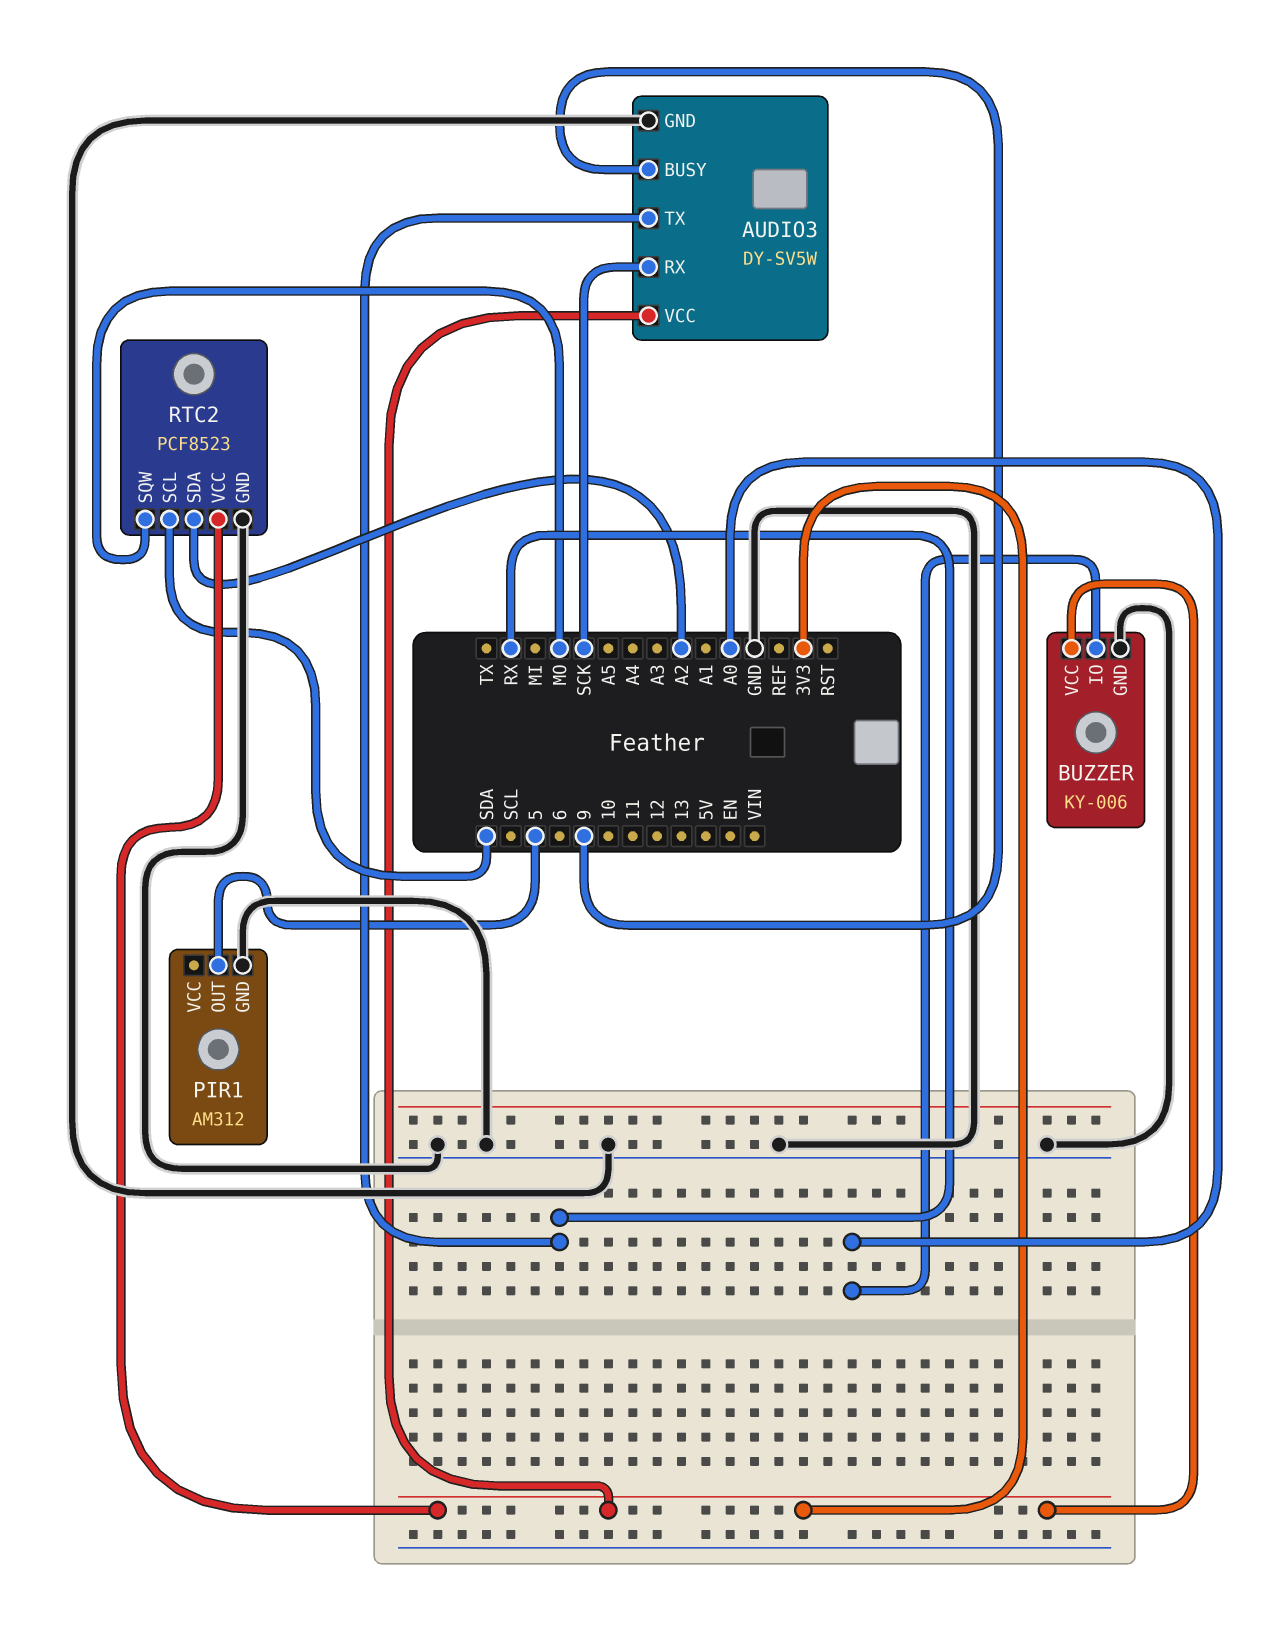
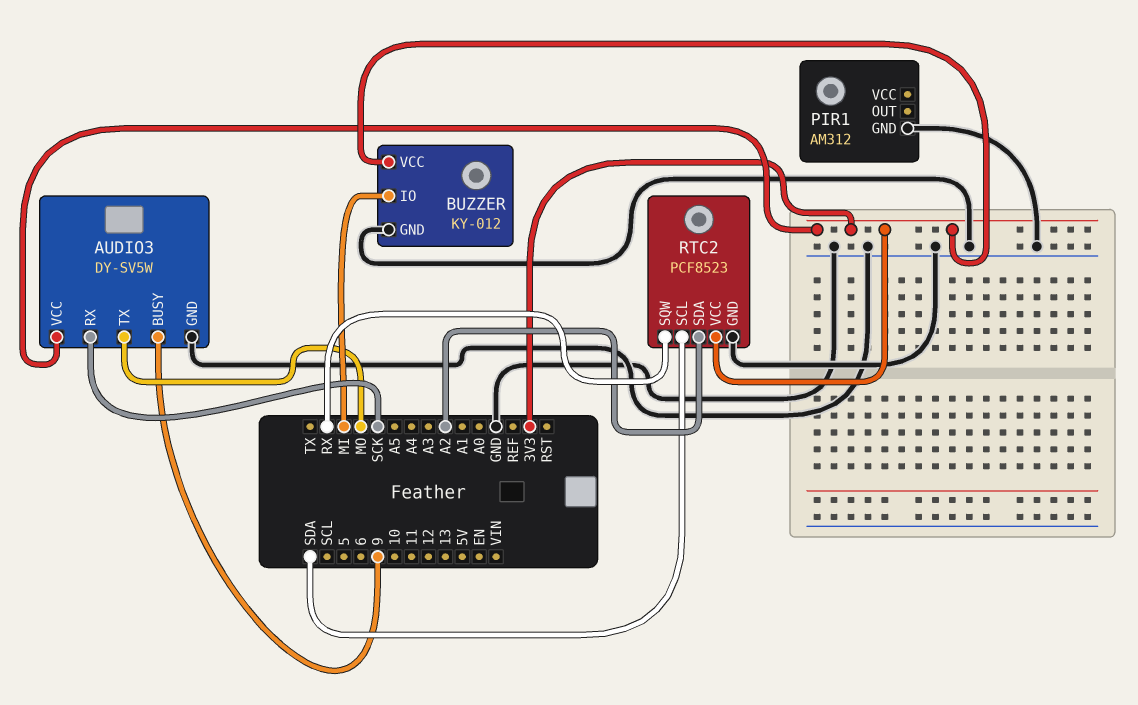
AUDIO3 pin TX: RX -> MO
BUZZER: KY-006 -> KY-012
BUZZER pin IO: A0 -> MI
PIR1 pin OUT: 5 -> none
RTC2 pin SQW: MO -> RX

